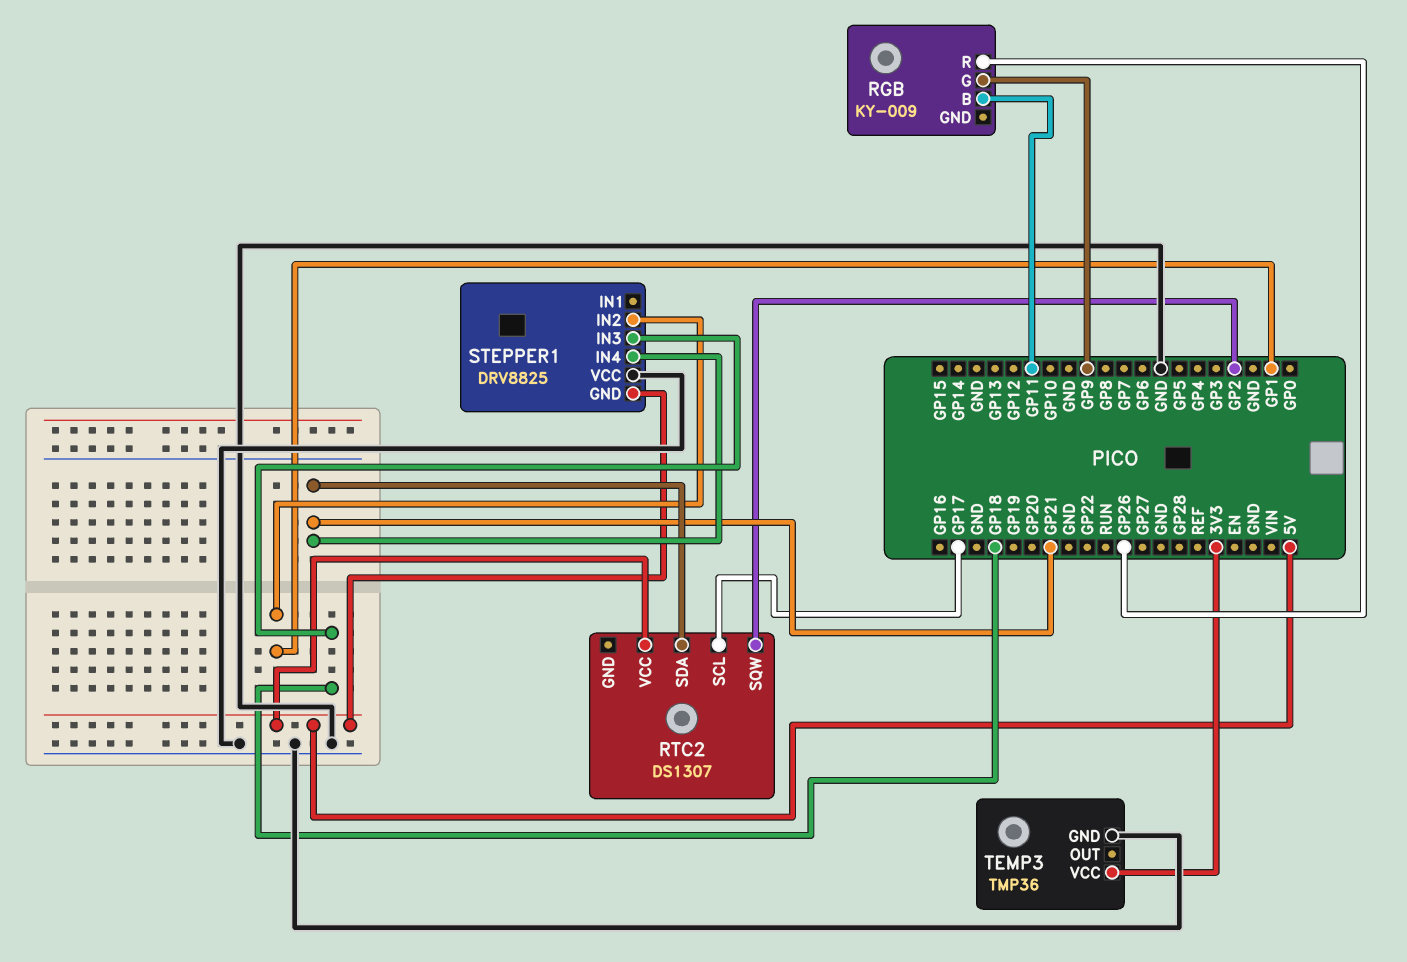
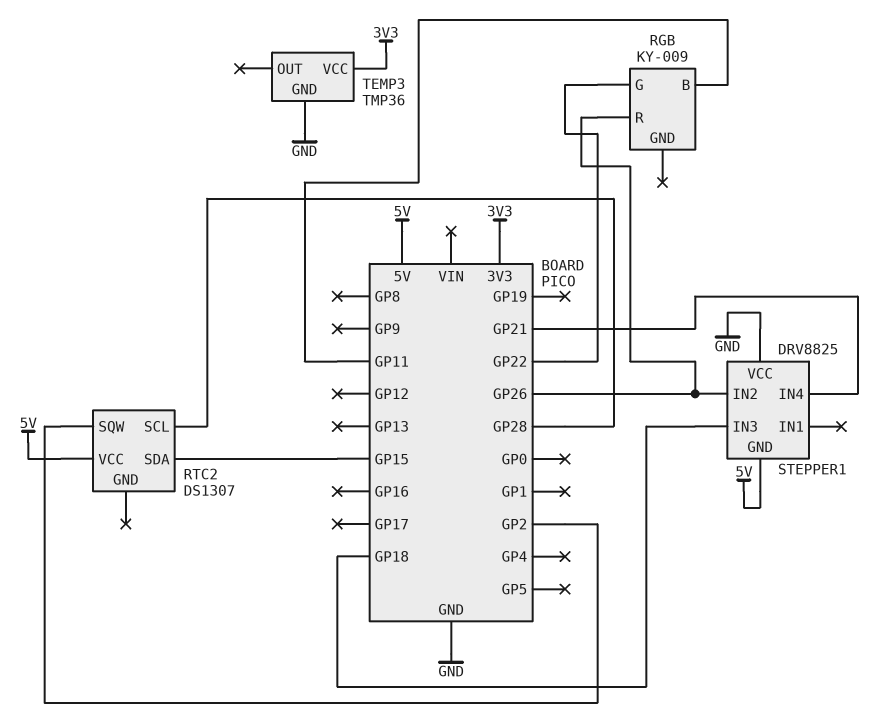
RGB pin G: GP9 -> GP22
RTC2 pin SCL: GP17 -> GP28
RTC2 pin SDA: GP21 -> GP15
STEPPER1 pin IN2: GP1 -> GP26

